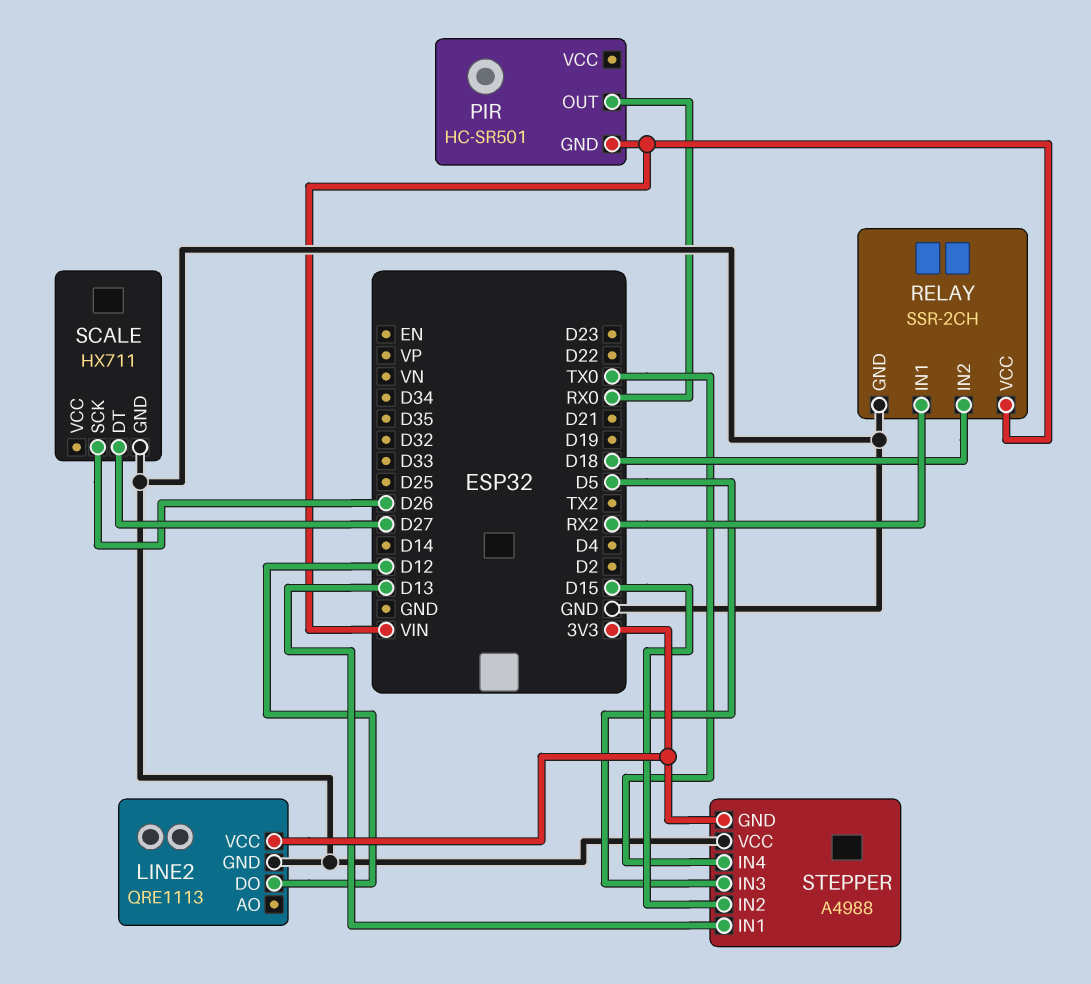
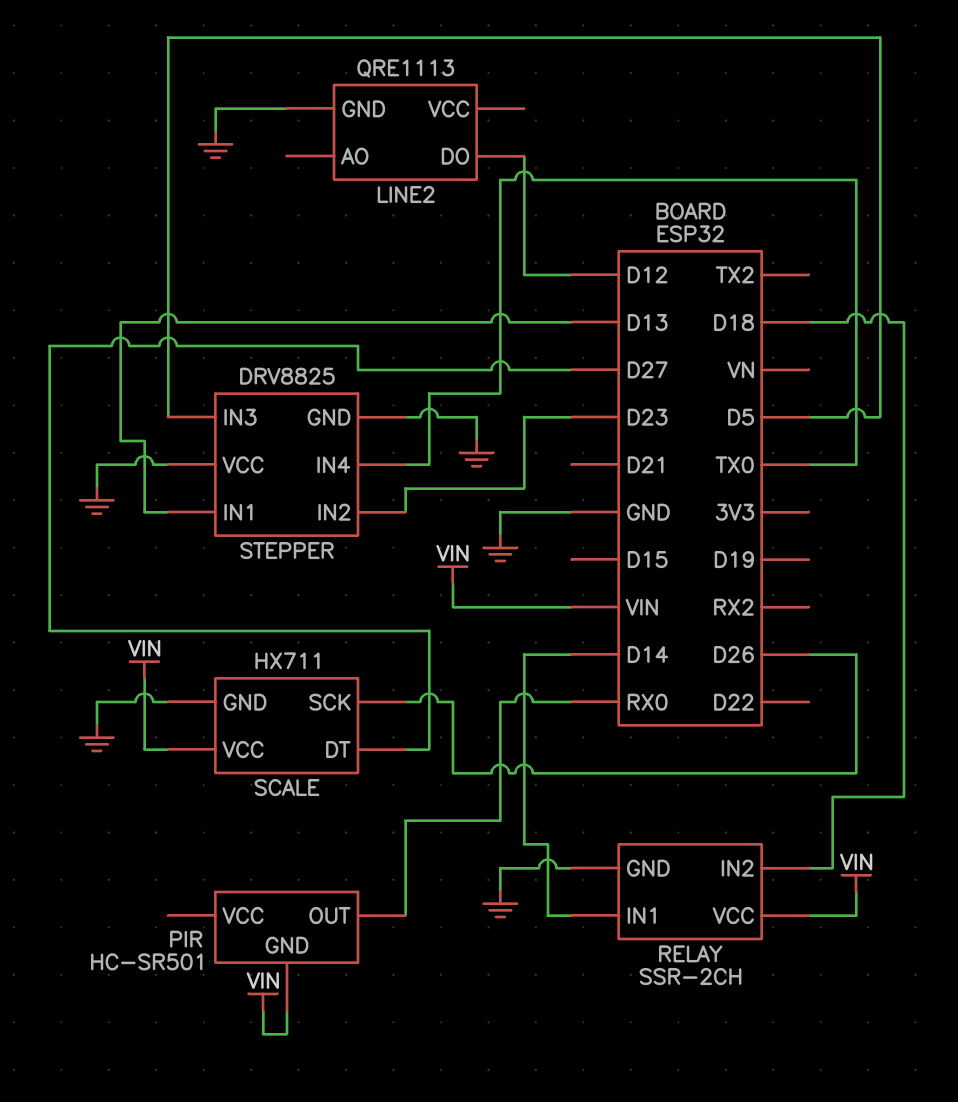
LINE2 pin VCC: 3V3 -> none
RELAY pin IN1: RX2 -> D14
SCALE pin VCC: none -> VIN
STEPPER: A4988 -> DRV8825
STEPPER pin GND: 3V3 -> GND
STEPPER pin IN2: D15 -> D23

